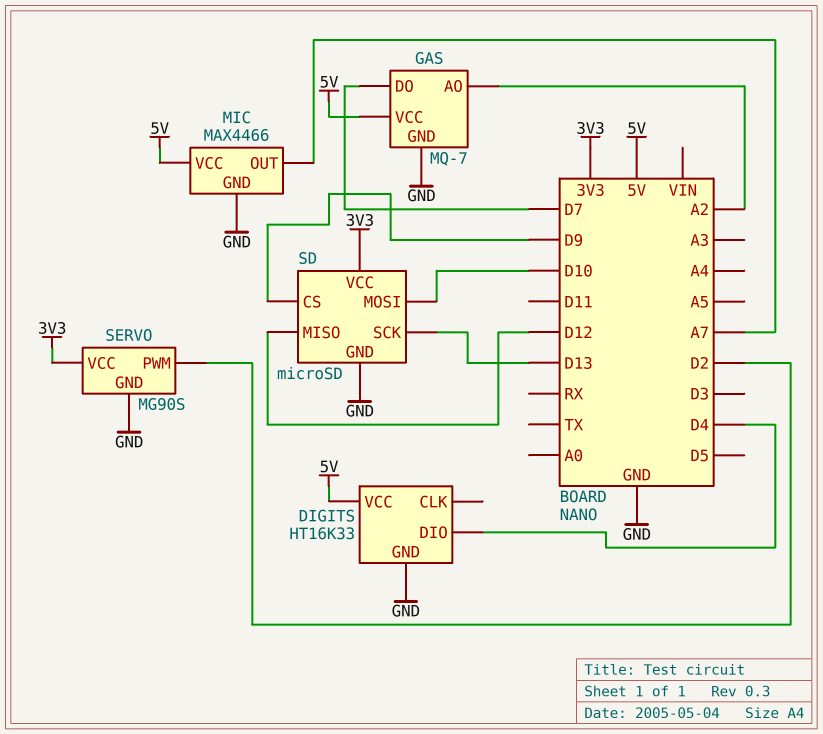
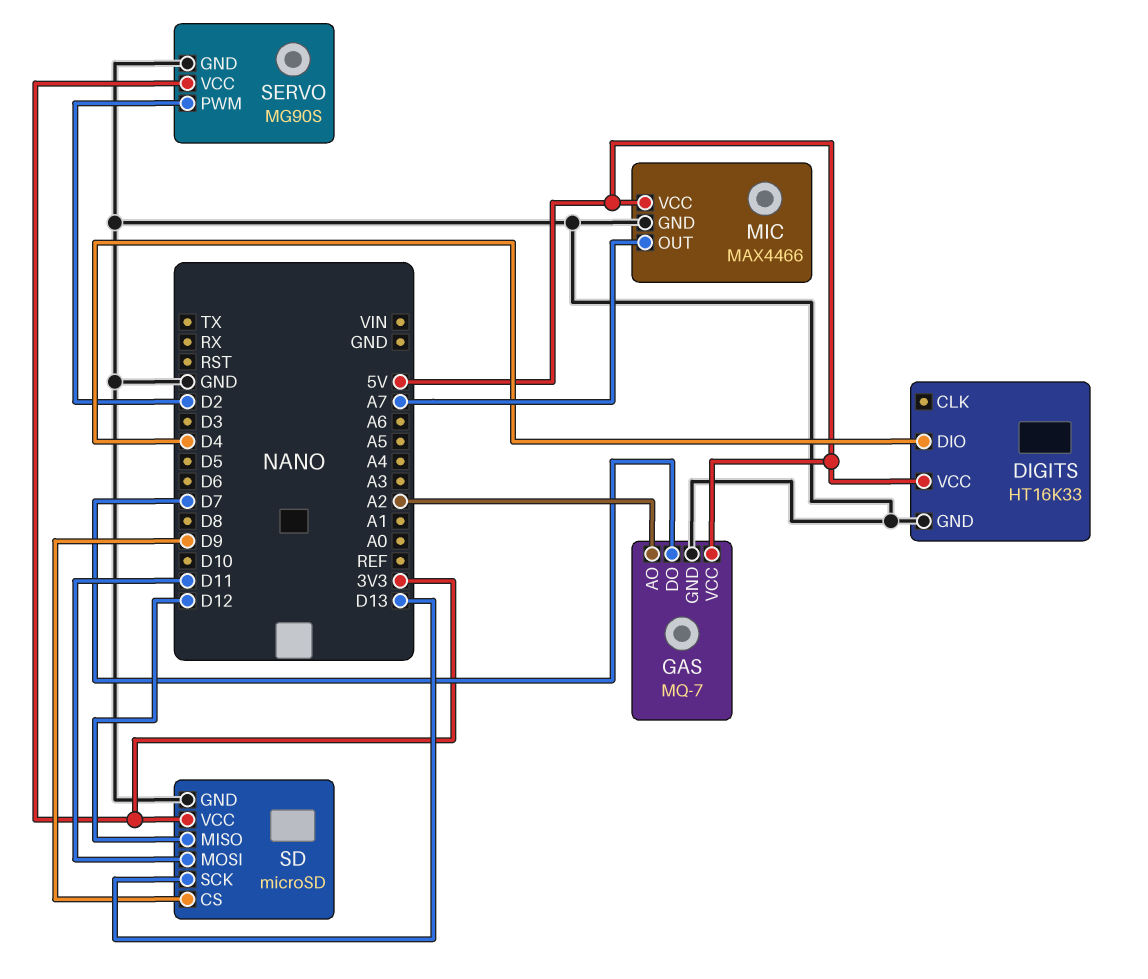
SD pin MOSI: D10 -> D11

